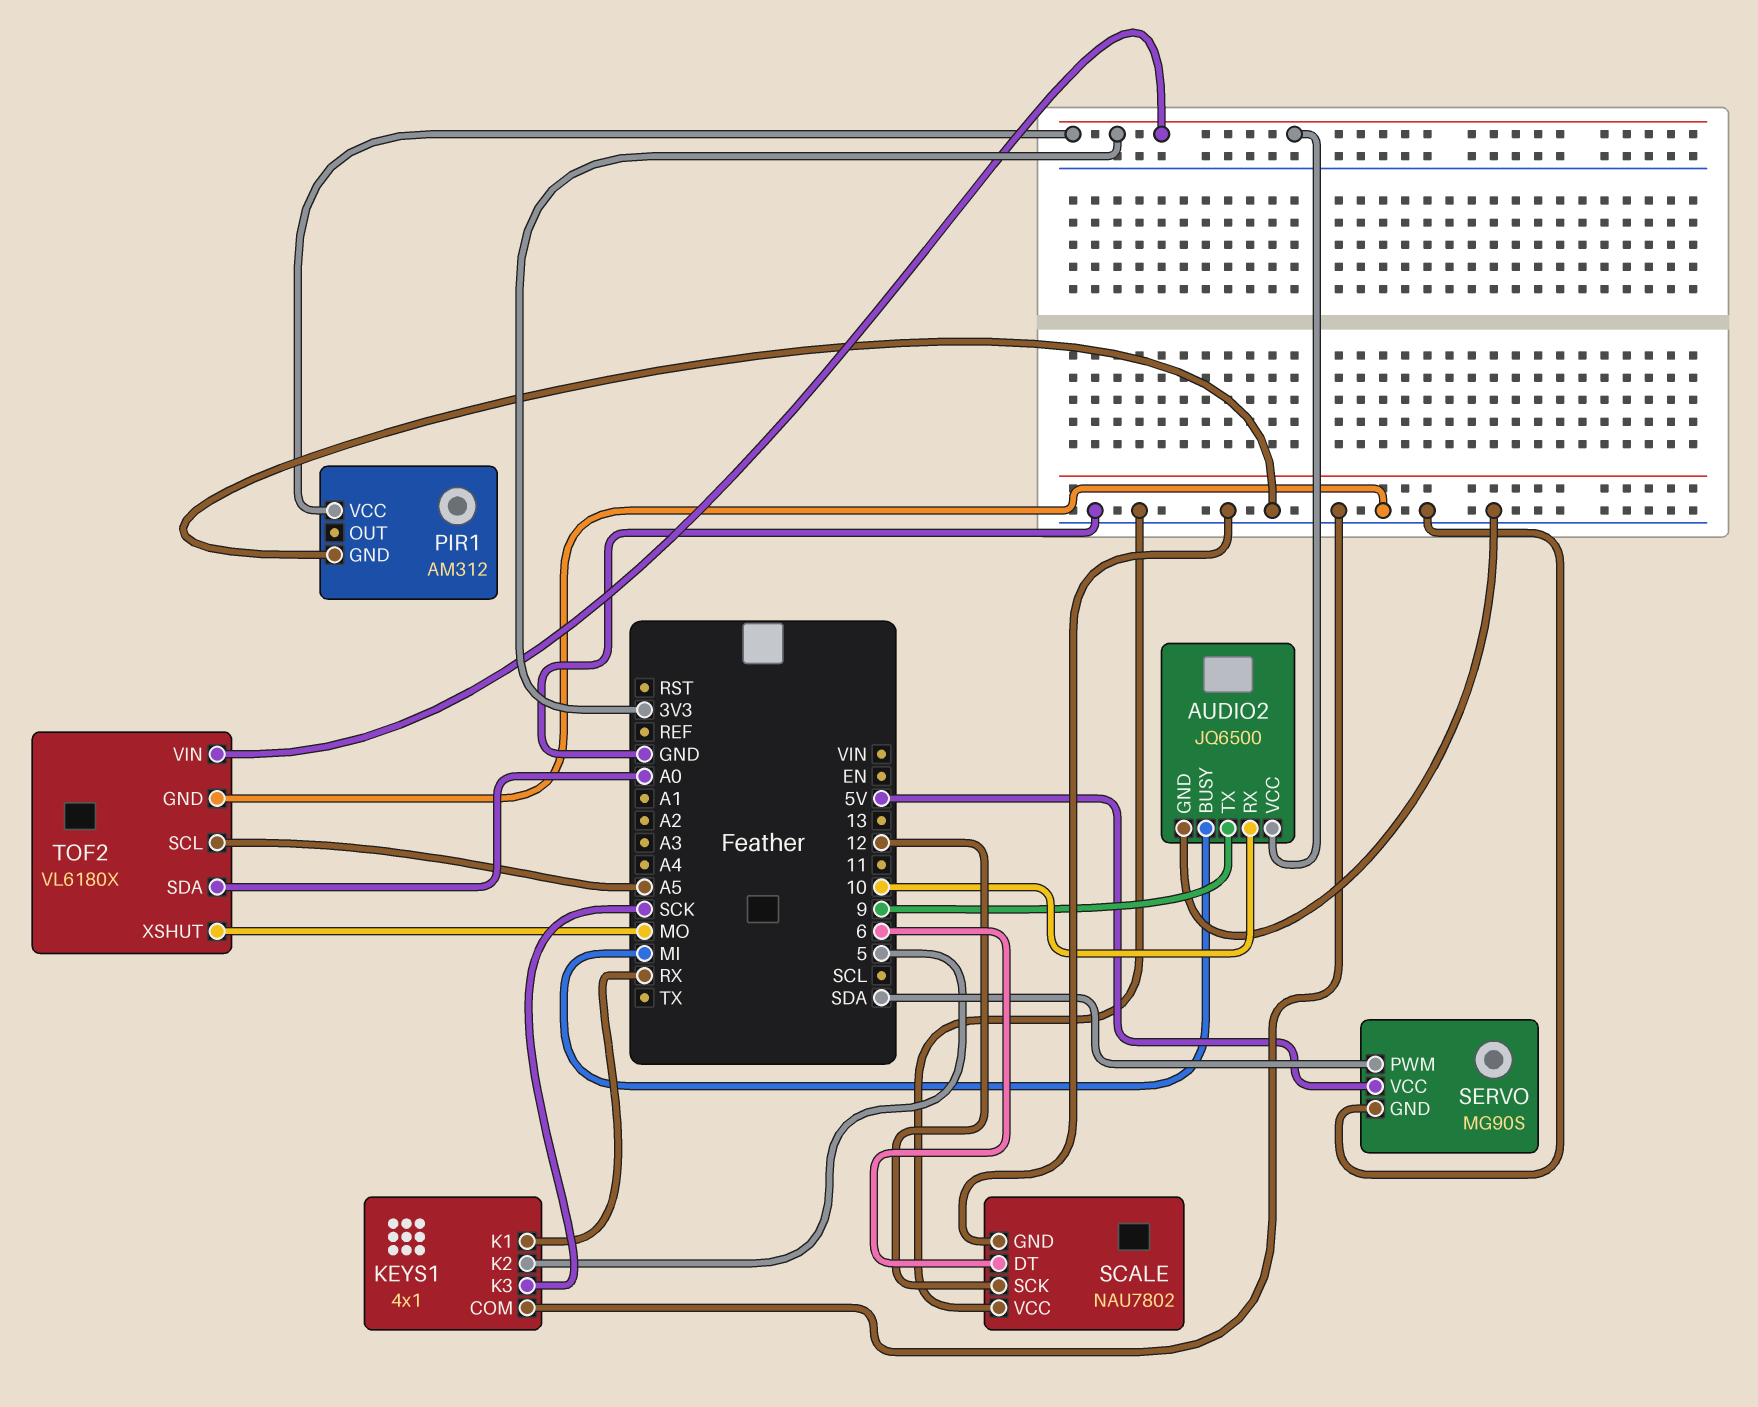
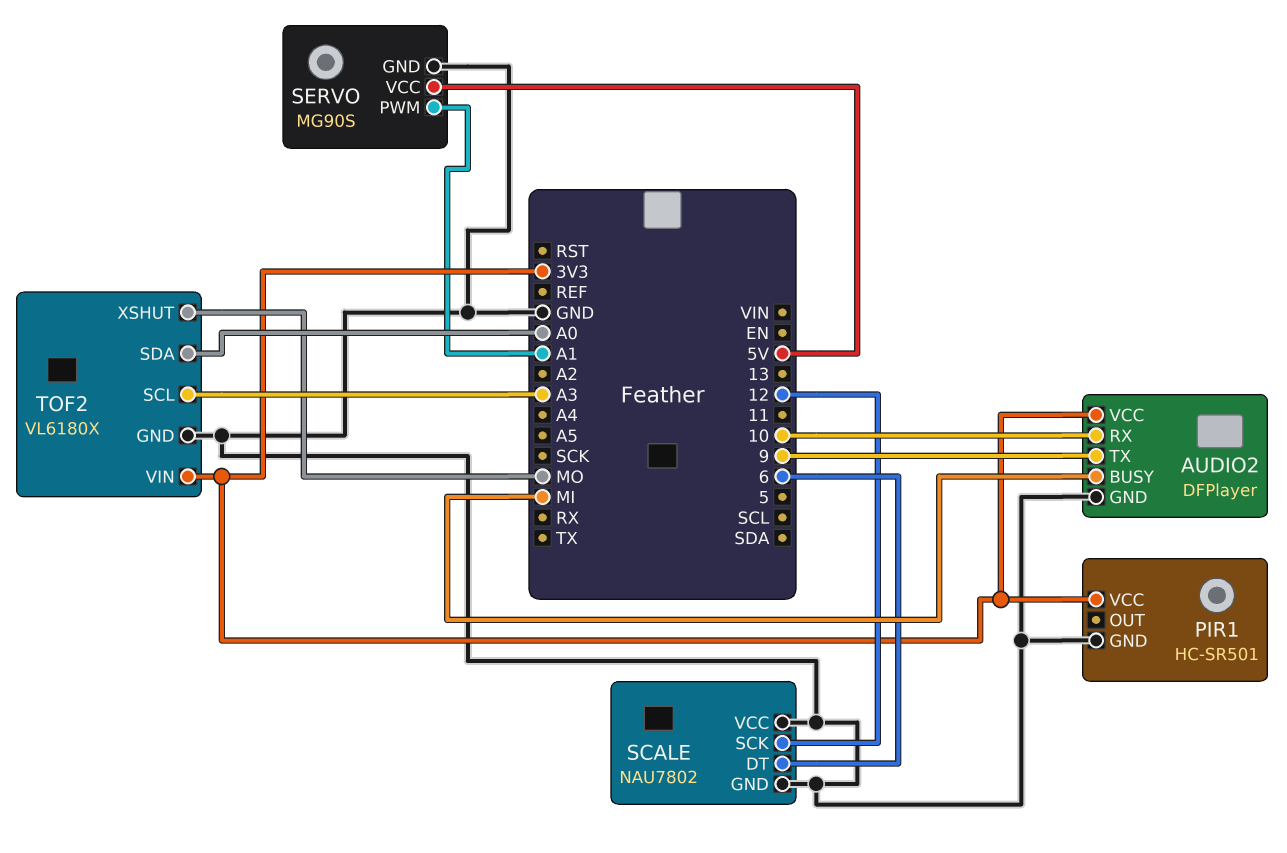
AUDIO2: JQ6500 -> DFPlayer
KEYS1: 4x1 -> none
KEYS1 pin COM: GND -> none
KEYS1 pin K1: RX -> none
KEYS1 pin K2: 5 -> none
KEYS1 pin K3: SCK -> none
PIR1: AM312 -> HC-SR501
SERVO pin PWM: SDA -> A1
TOF2 pin SCL: A5 -> A3

